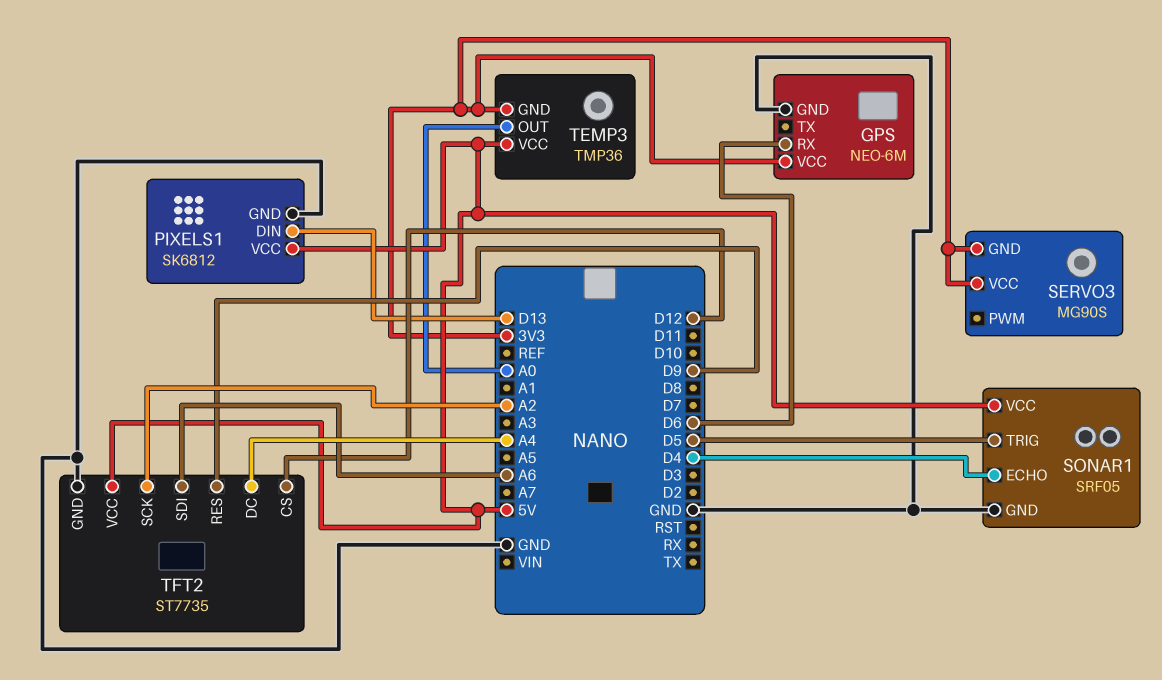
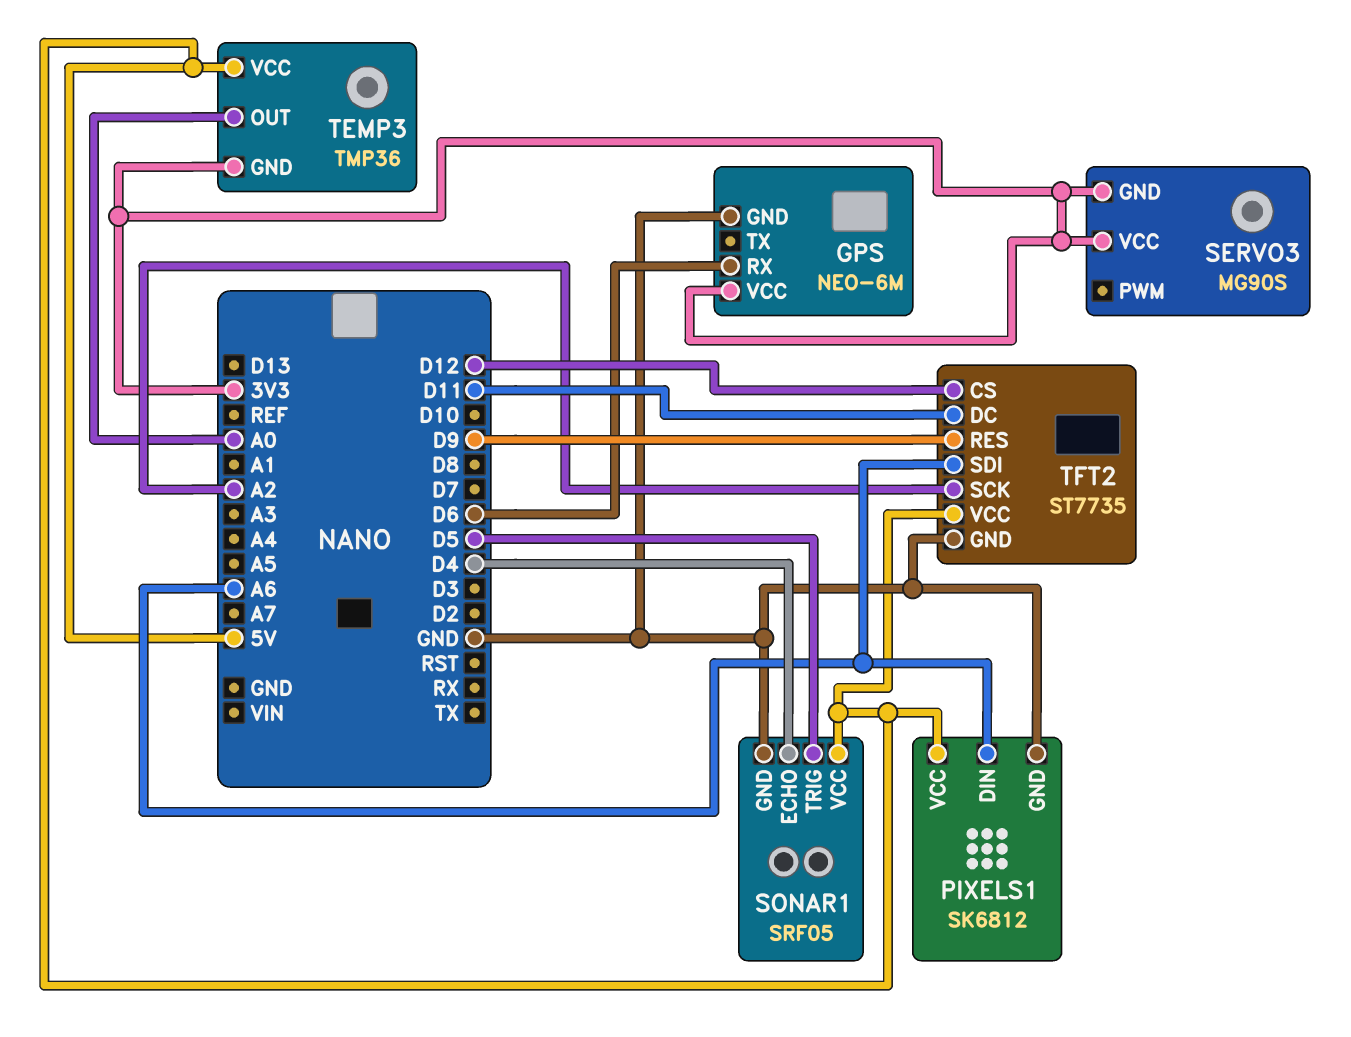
PIXELS1 pin DIN: D13 -> A6
TFT2 pin DC: A4 -> D11

